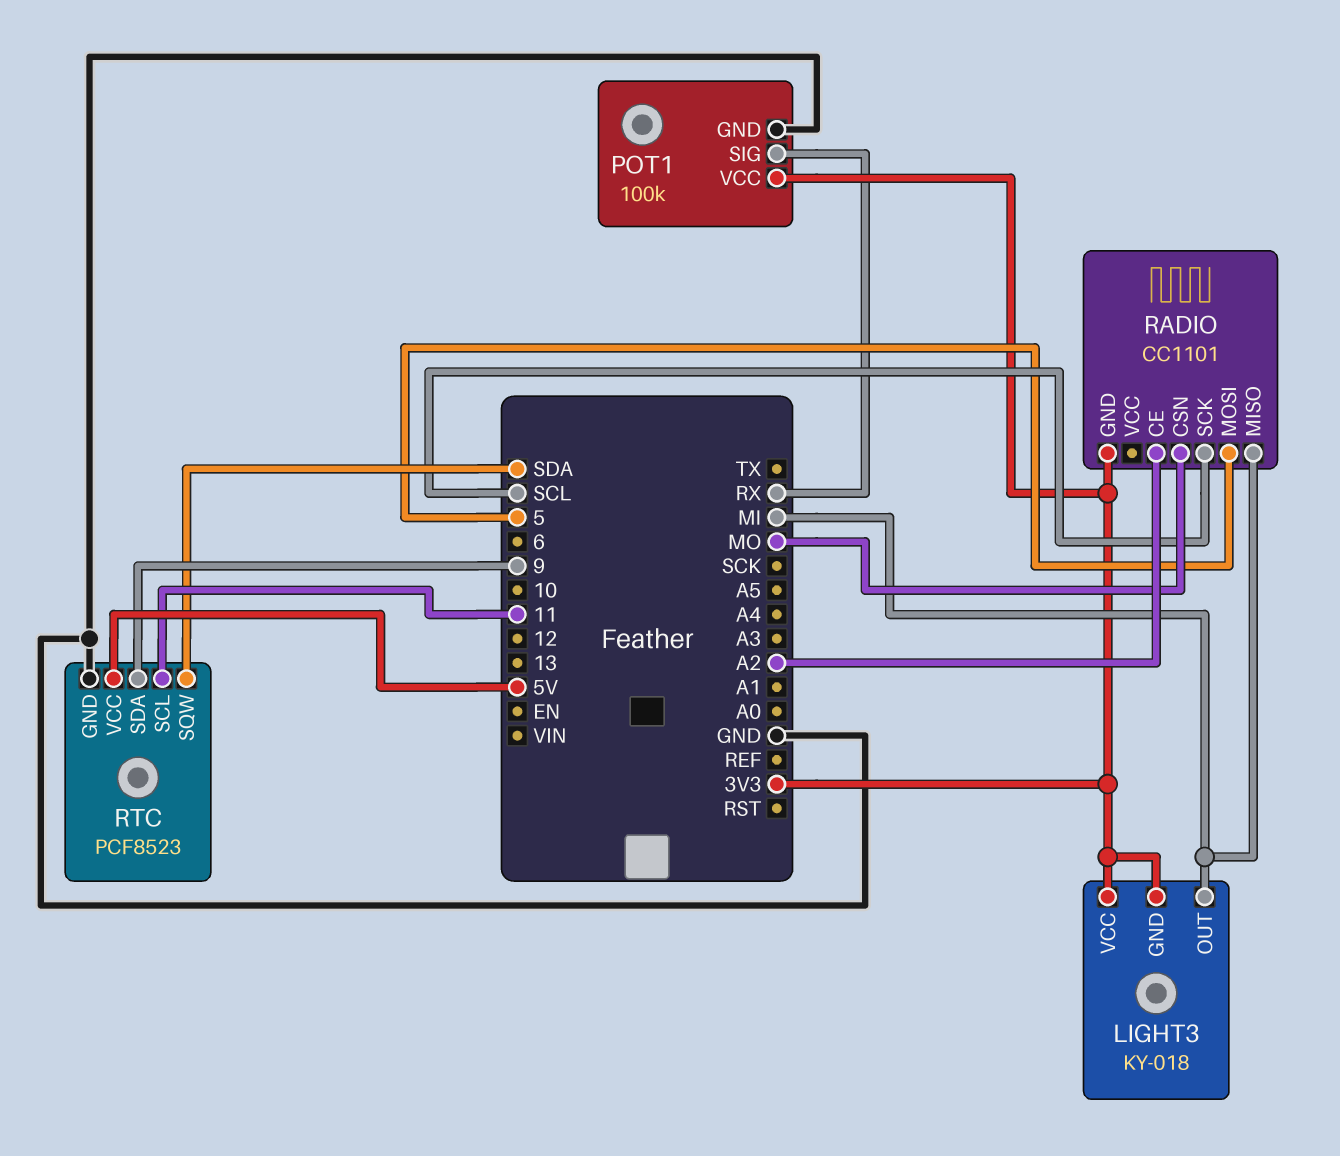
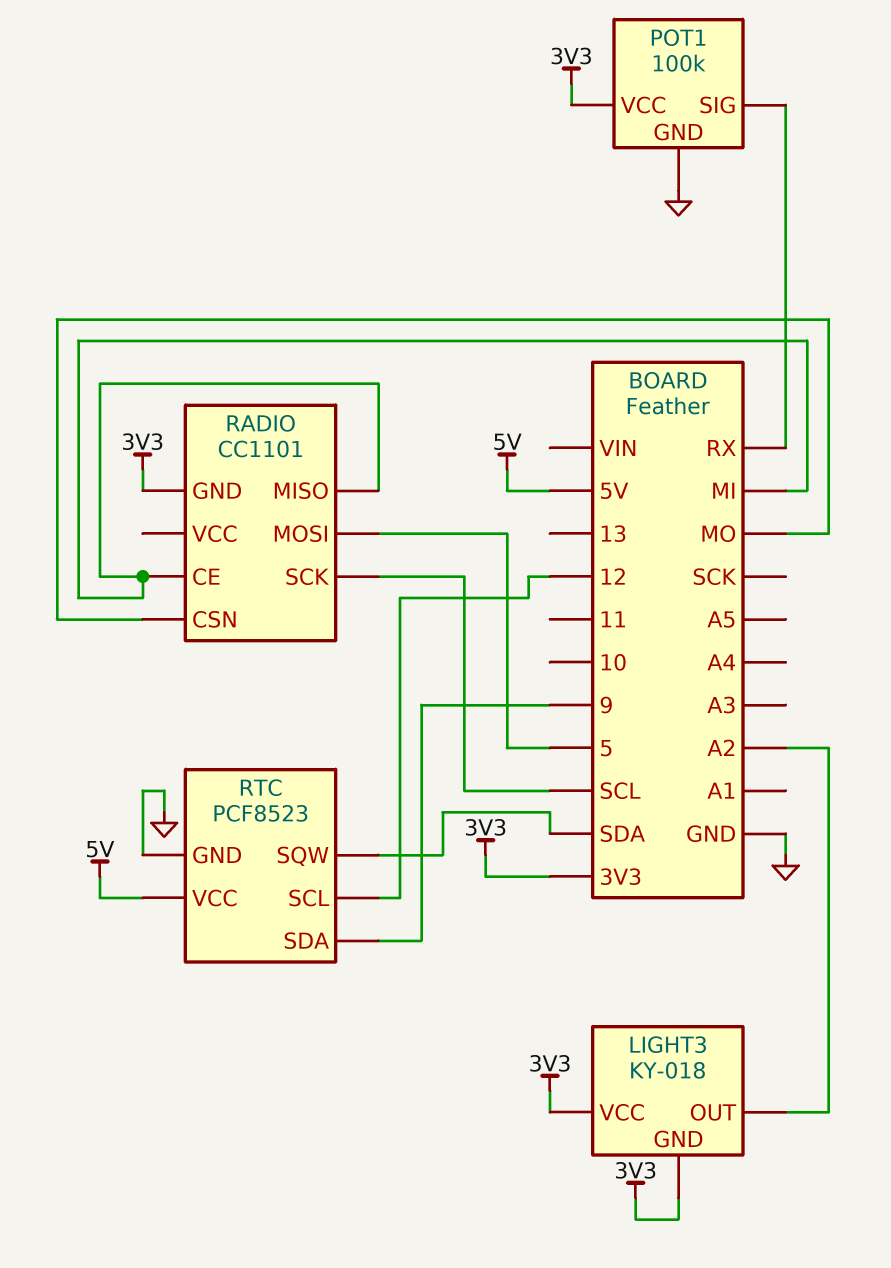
LIGHT3 pin OUT: MI -> A2
RADIO pin CE: A2 -> MI
RTC pin SCL: 11 -> 12

